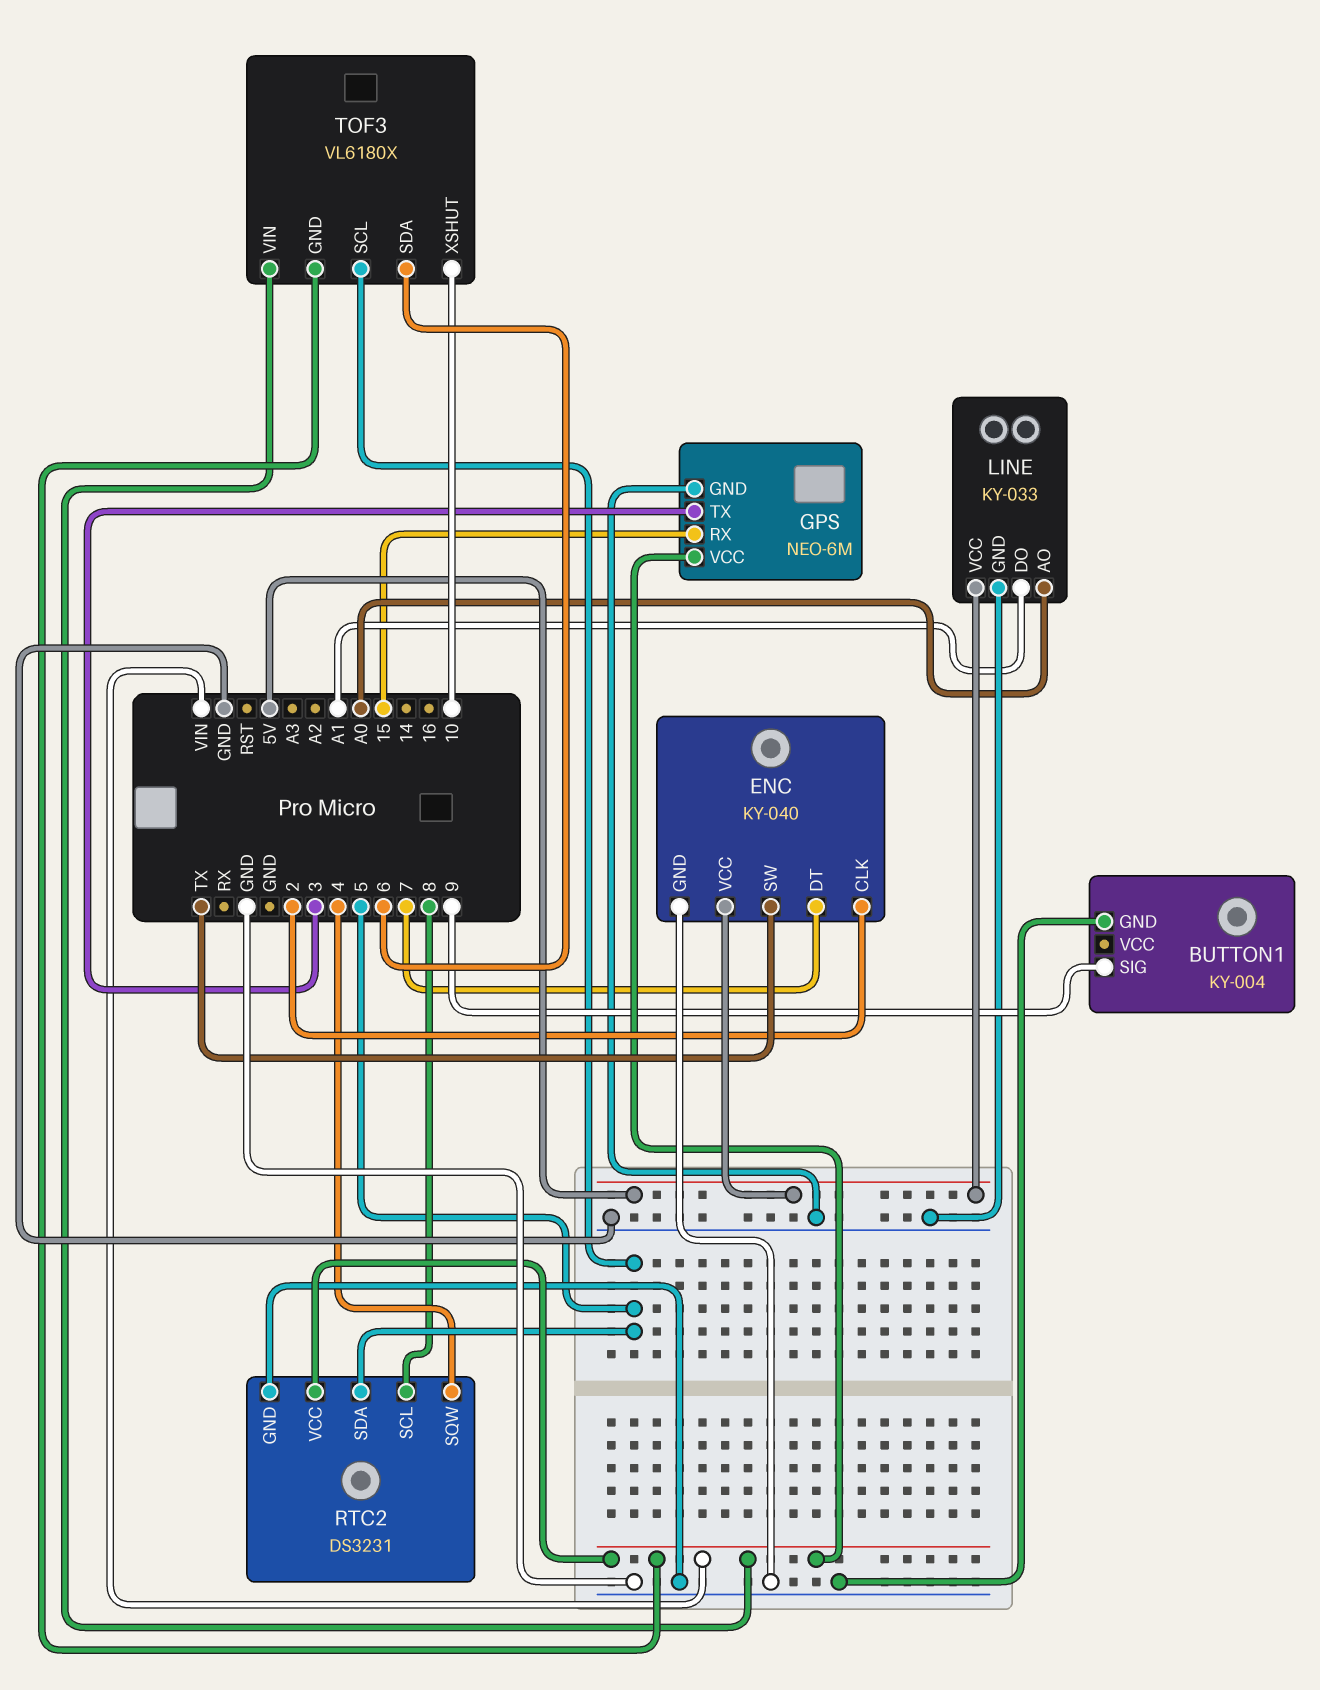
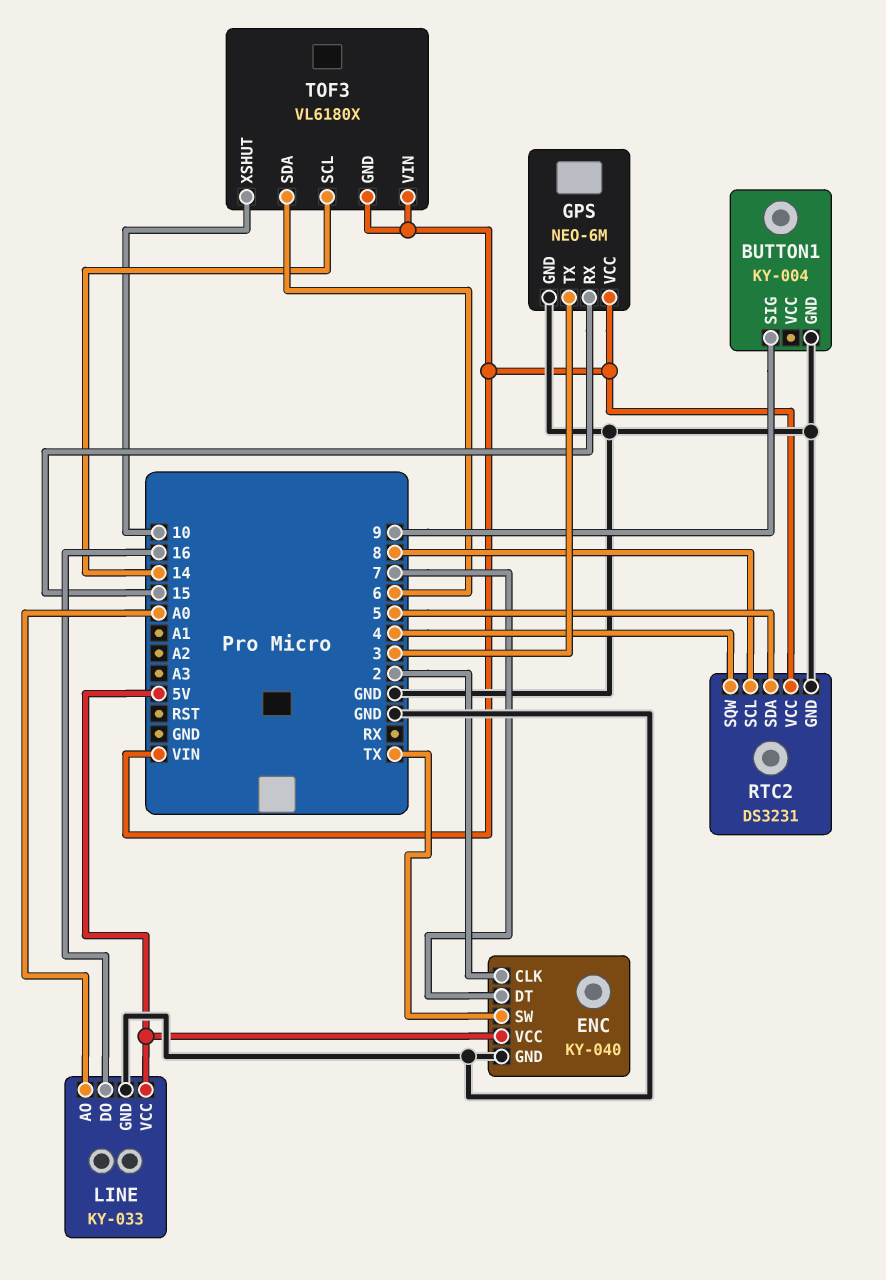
LINE pin DO: A1 -> 16
TOF3 pin SCL: 5 -> 14

